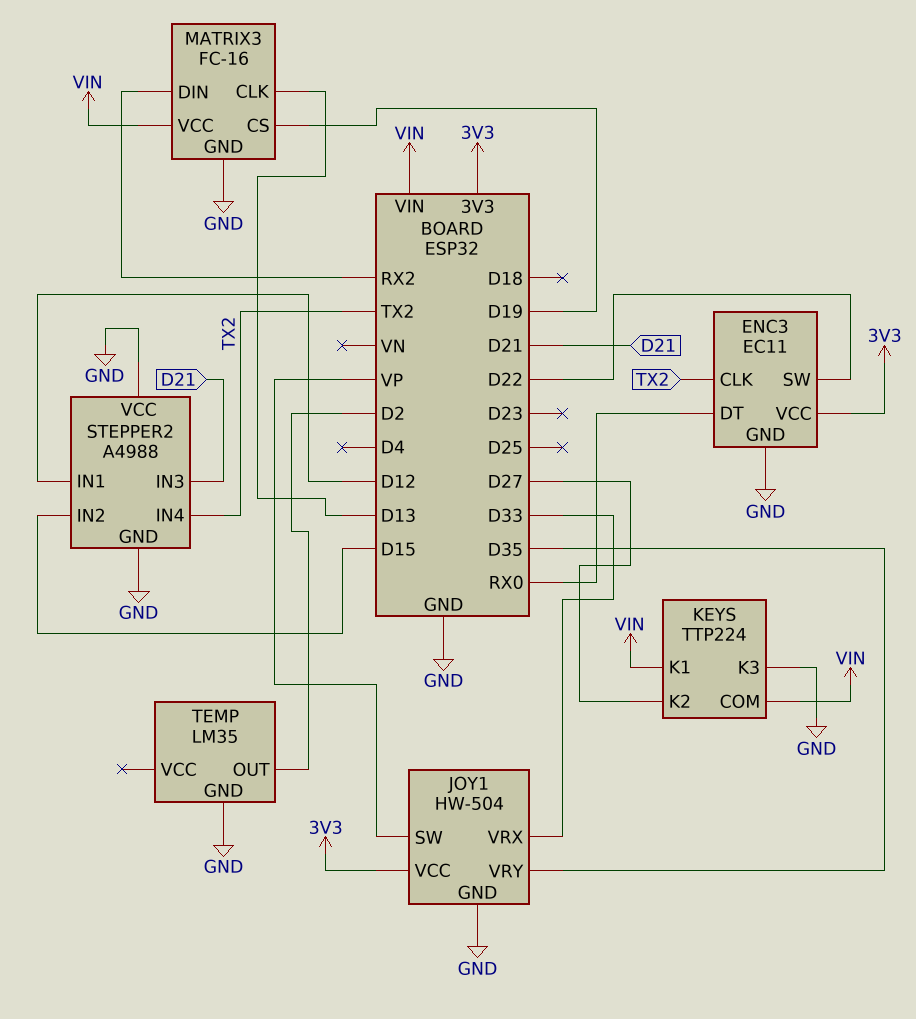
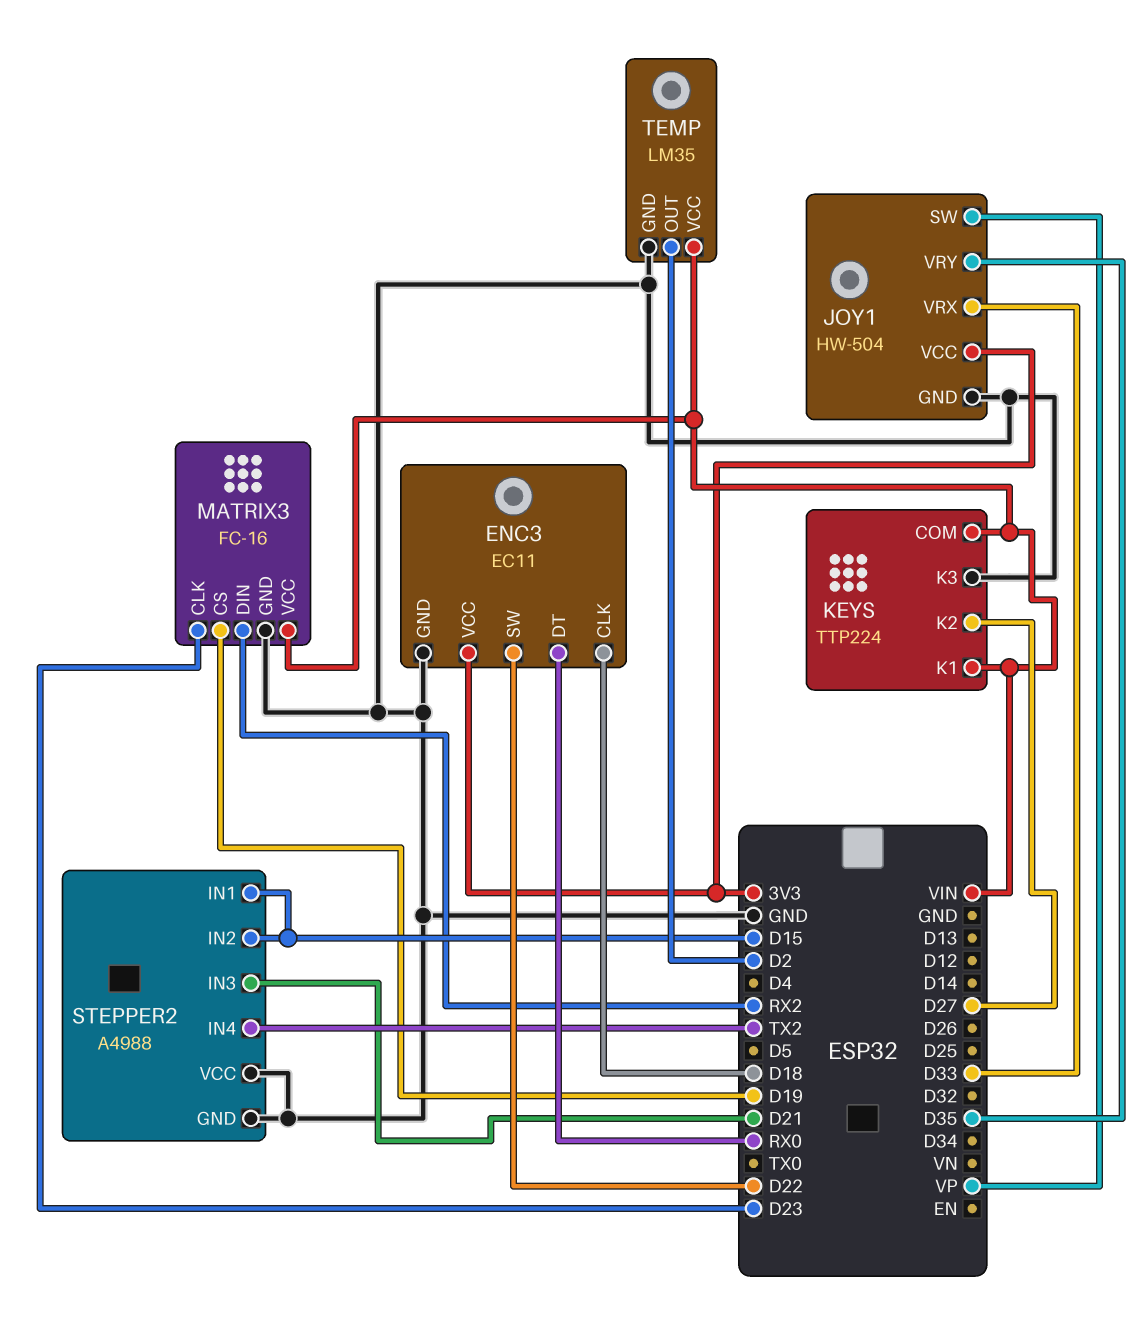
ENC3 pin CLK: TX2 -> D18
MATRIX3 pin CLK: D13 -> D23
STEPPER2 pin IN1: D12 -> D15
TEMP pin VCC: none -> VIN

